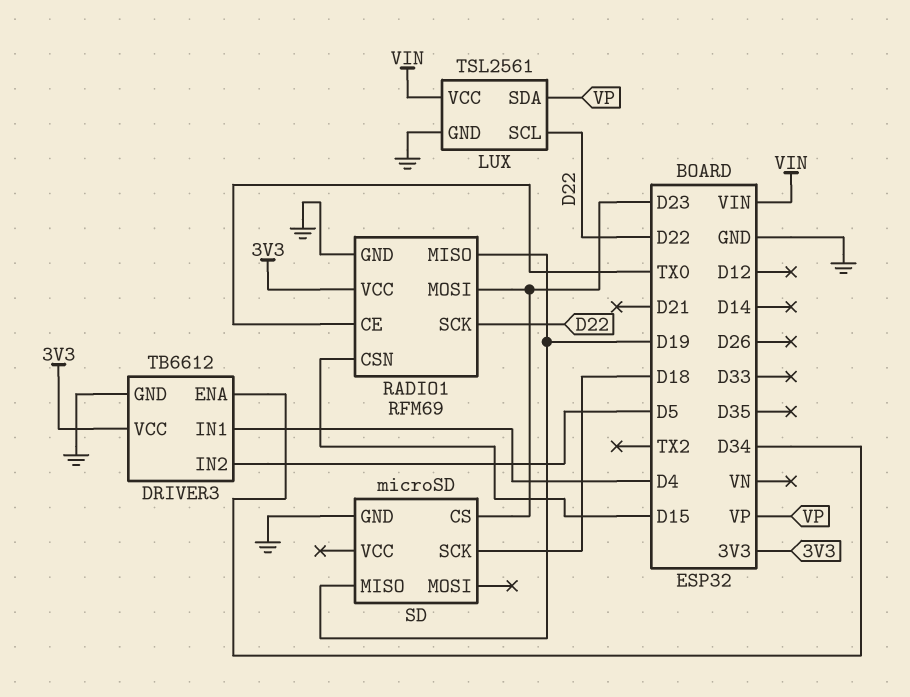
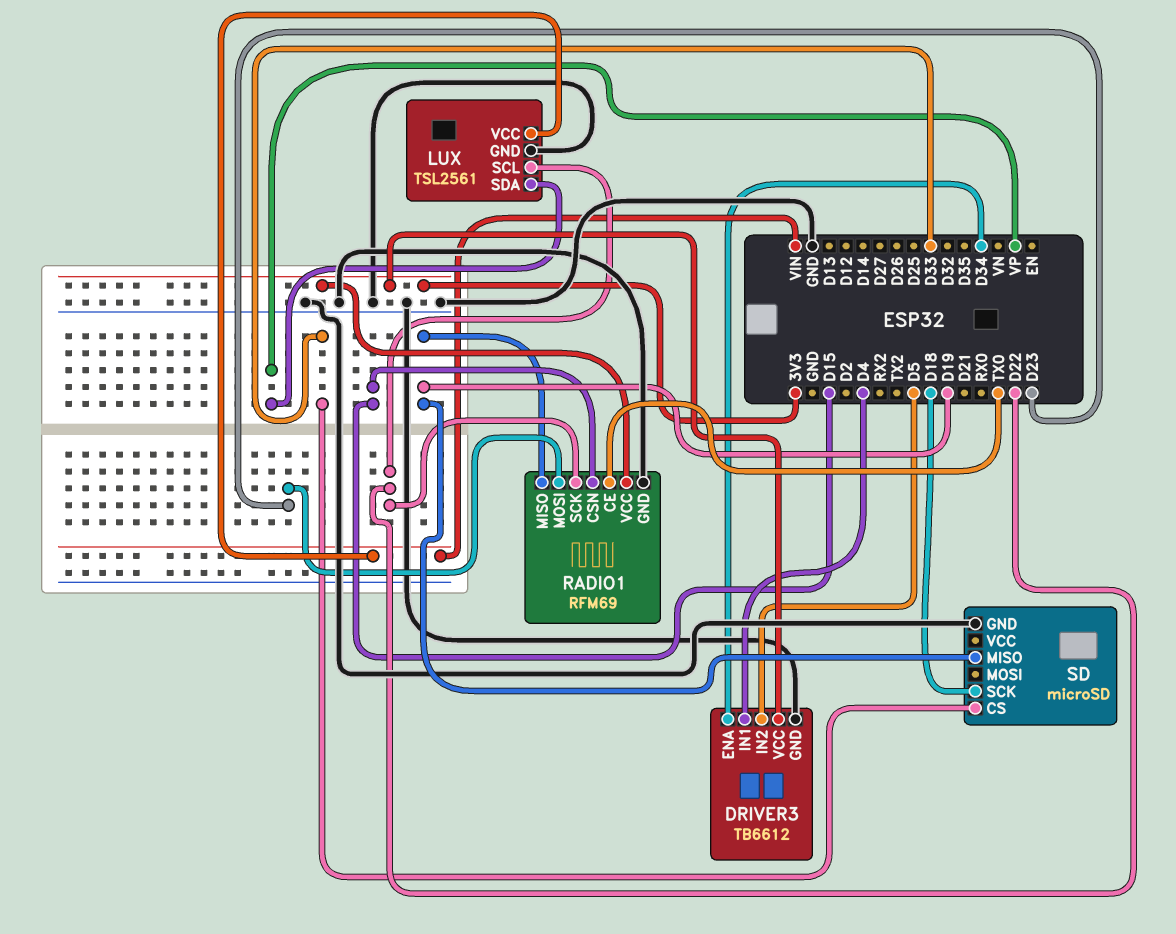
SD pin CS: D23 -> D33

